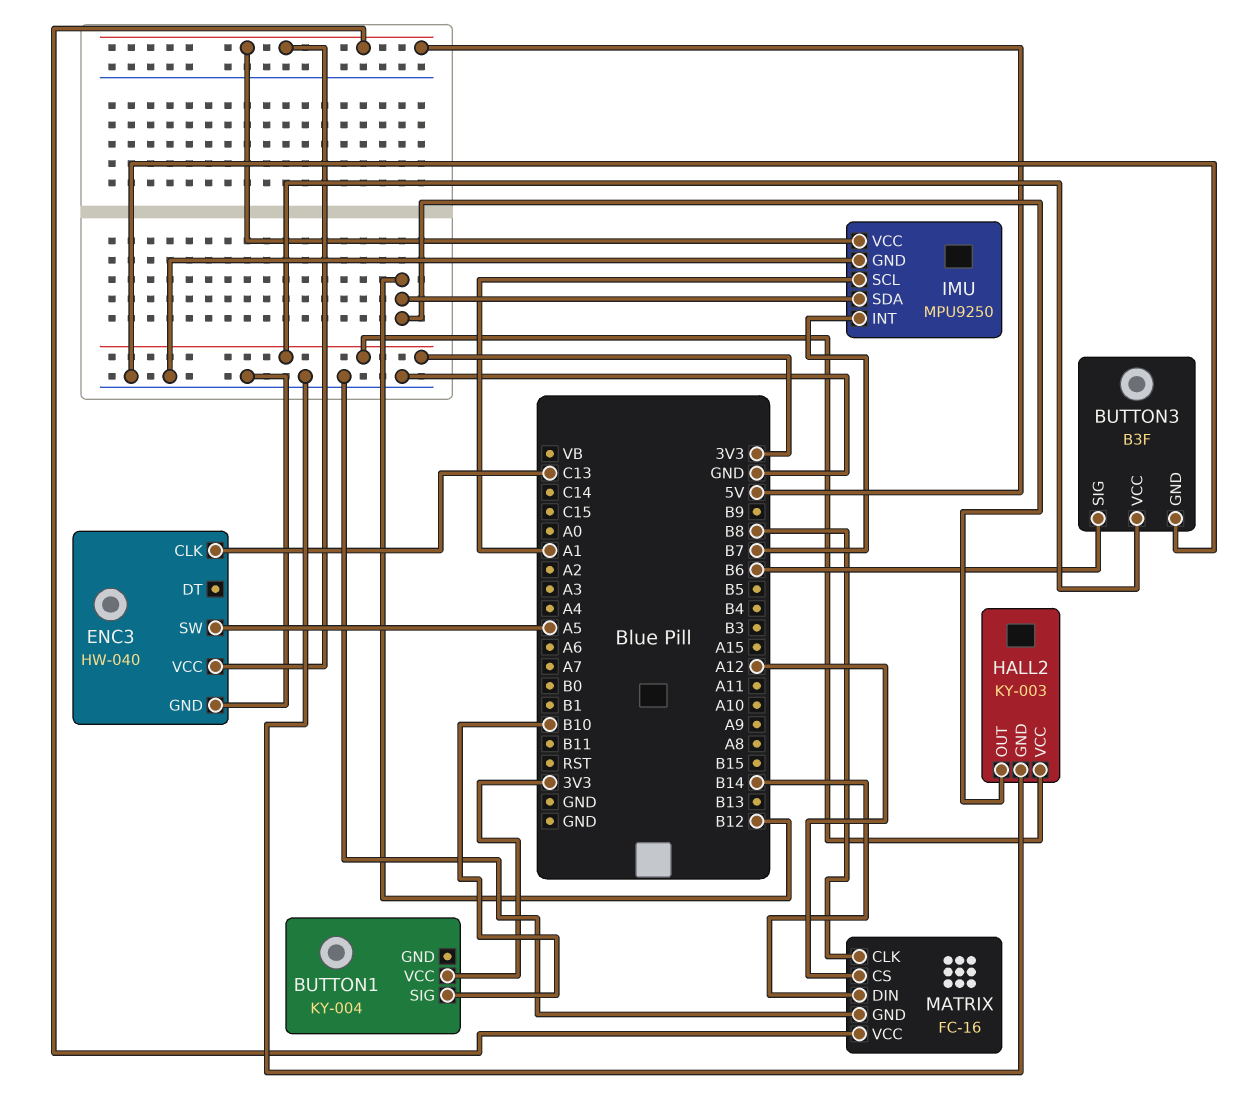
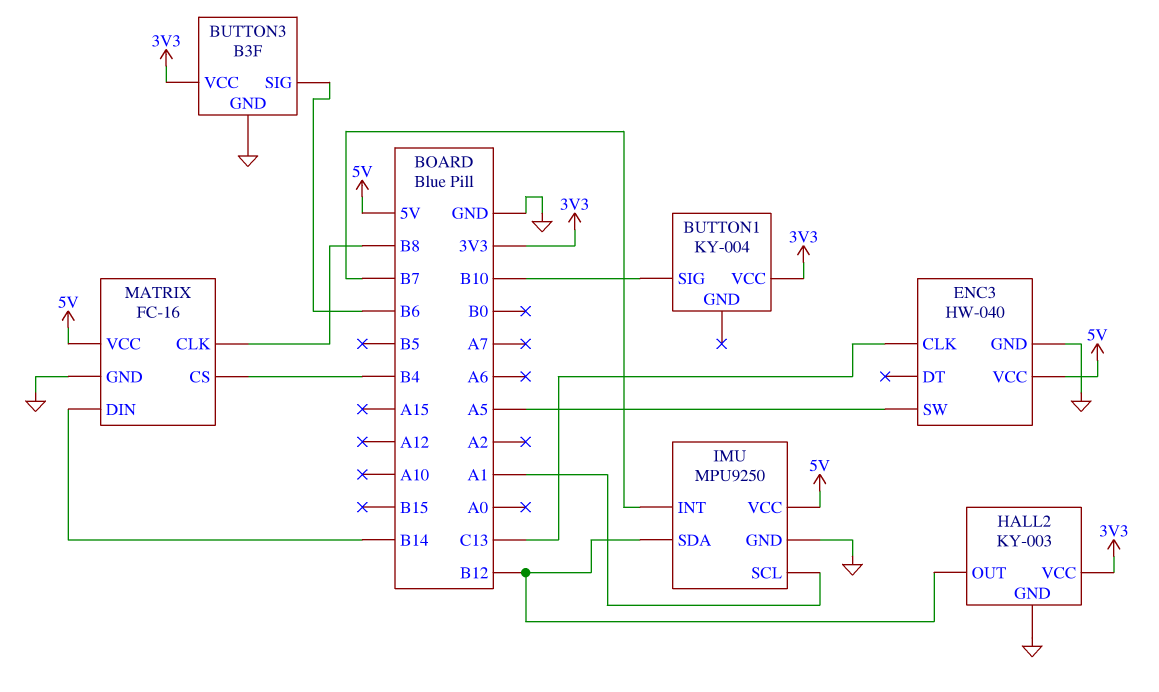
MATRIX pin CS: A12 -> B4

